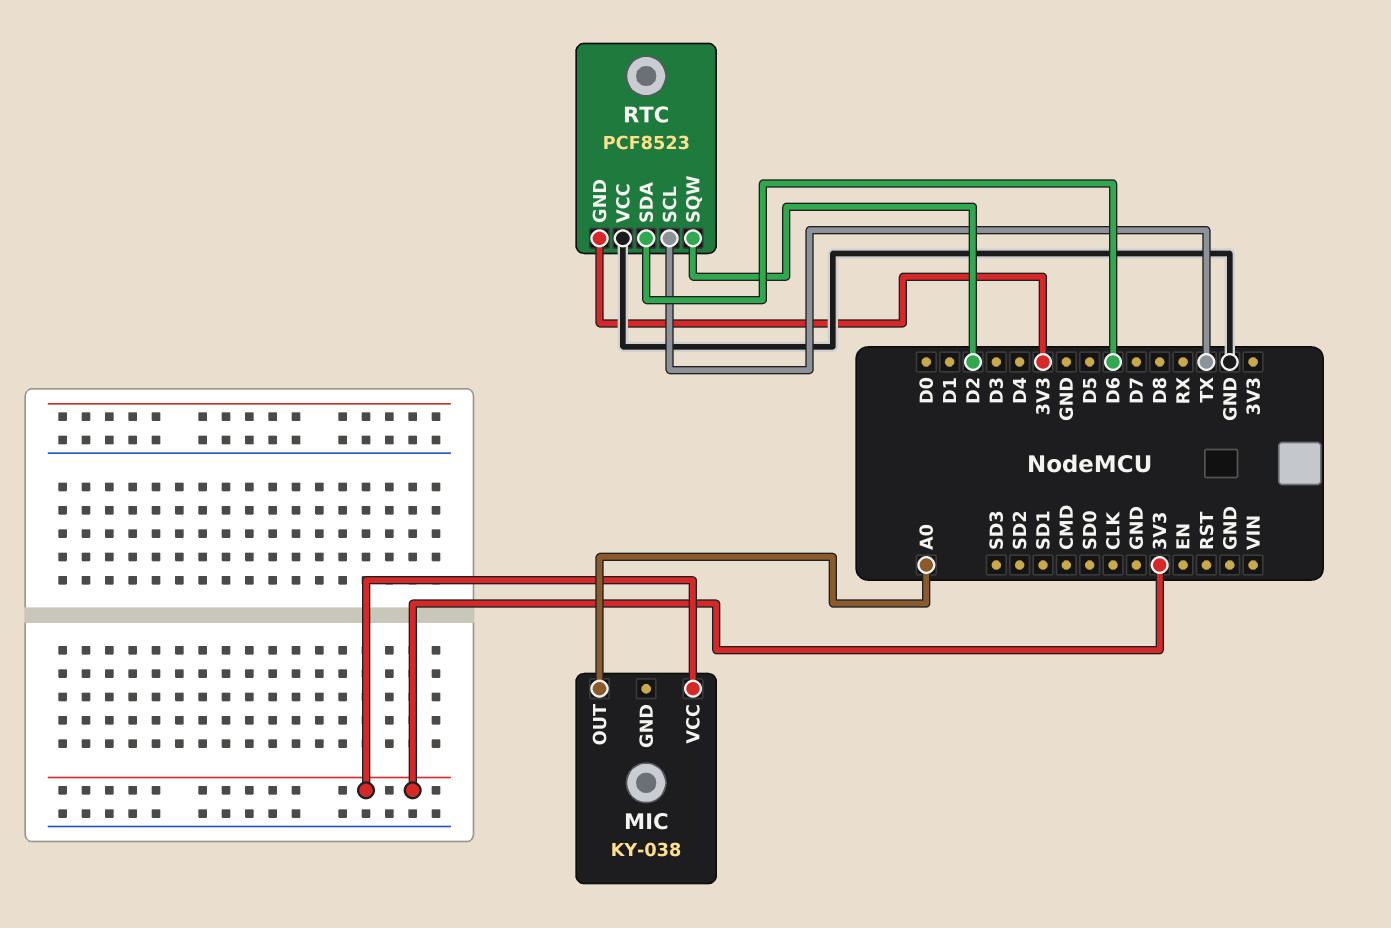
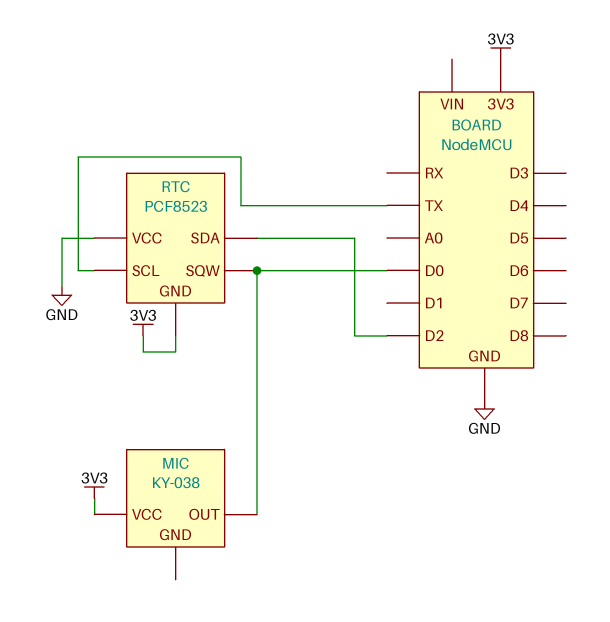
MIC pin OUT: A0 -> D0
RTC pin SDA: D6 -> D2
RTC pin SQW: D2 -> D0

